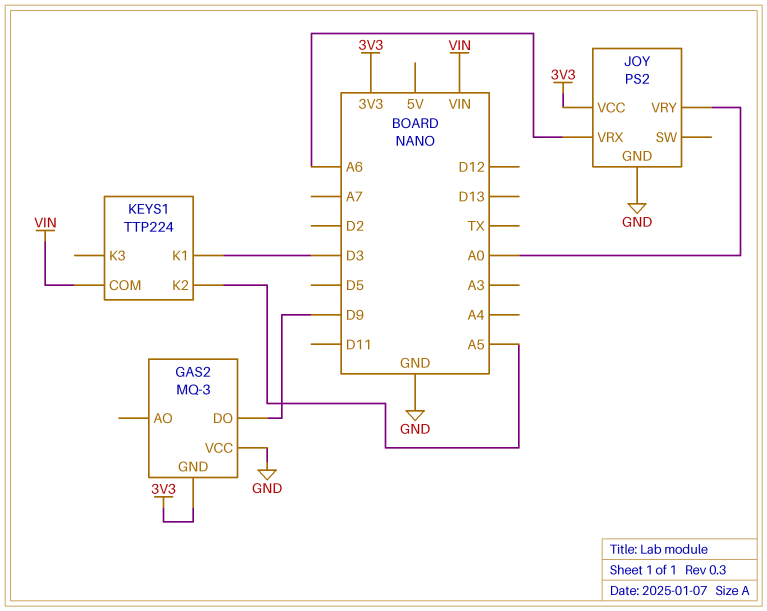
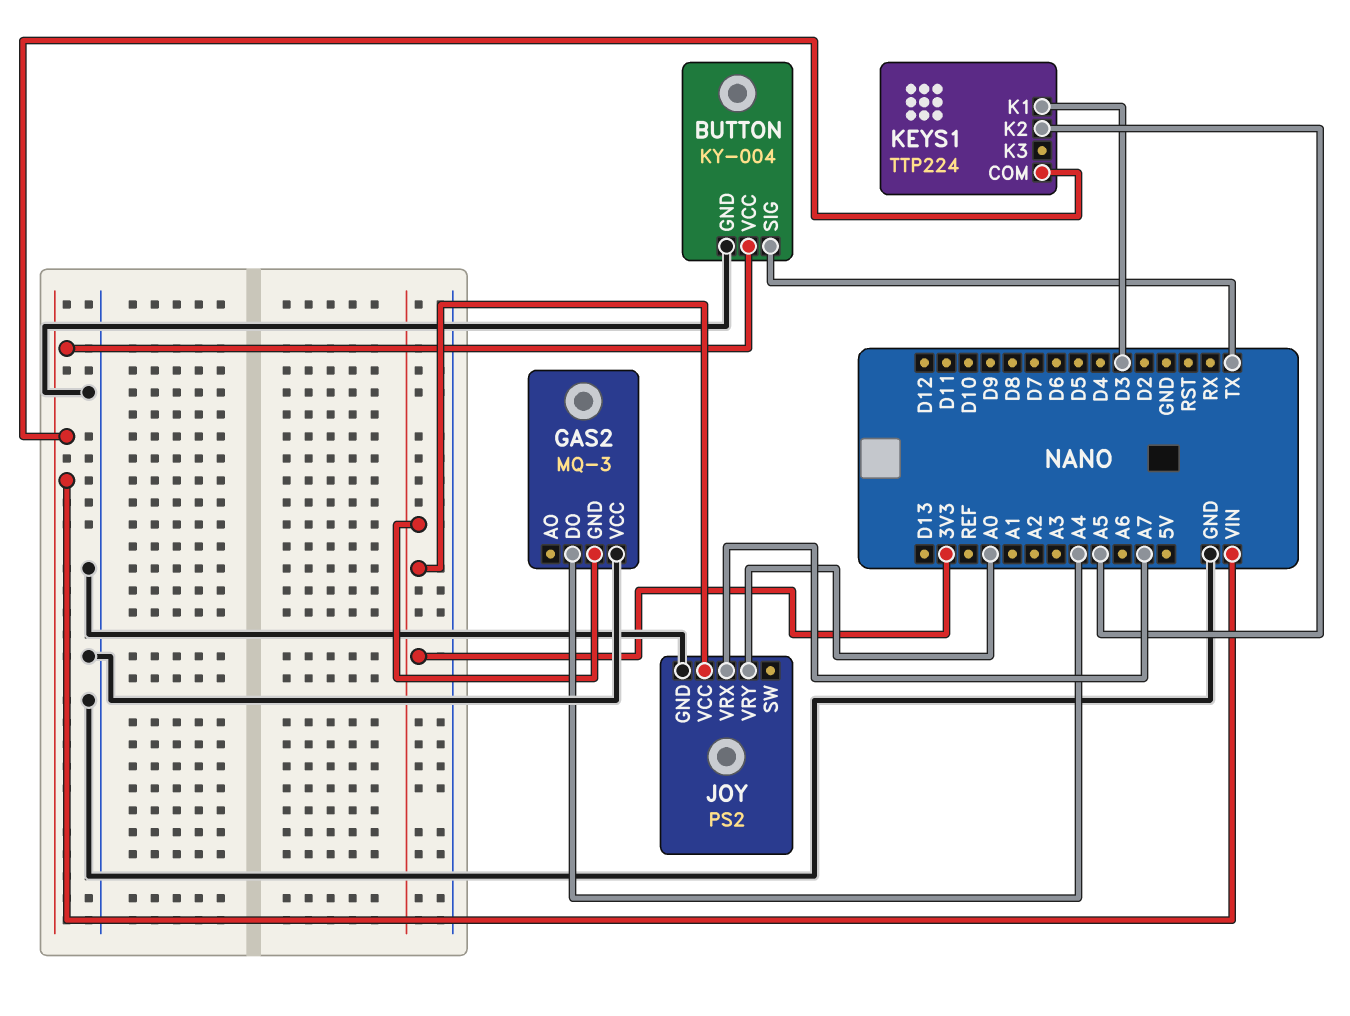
BUTTON: none -> KY-004
BUTTON pin GND: none -> GND
BUTTON pin SIG: none -> TX
BUTTON pin VCC: none -> VIN
GAS2 pin DO: D9 -> A4
JOY pin VRX: A6 -> A7

